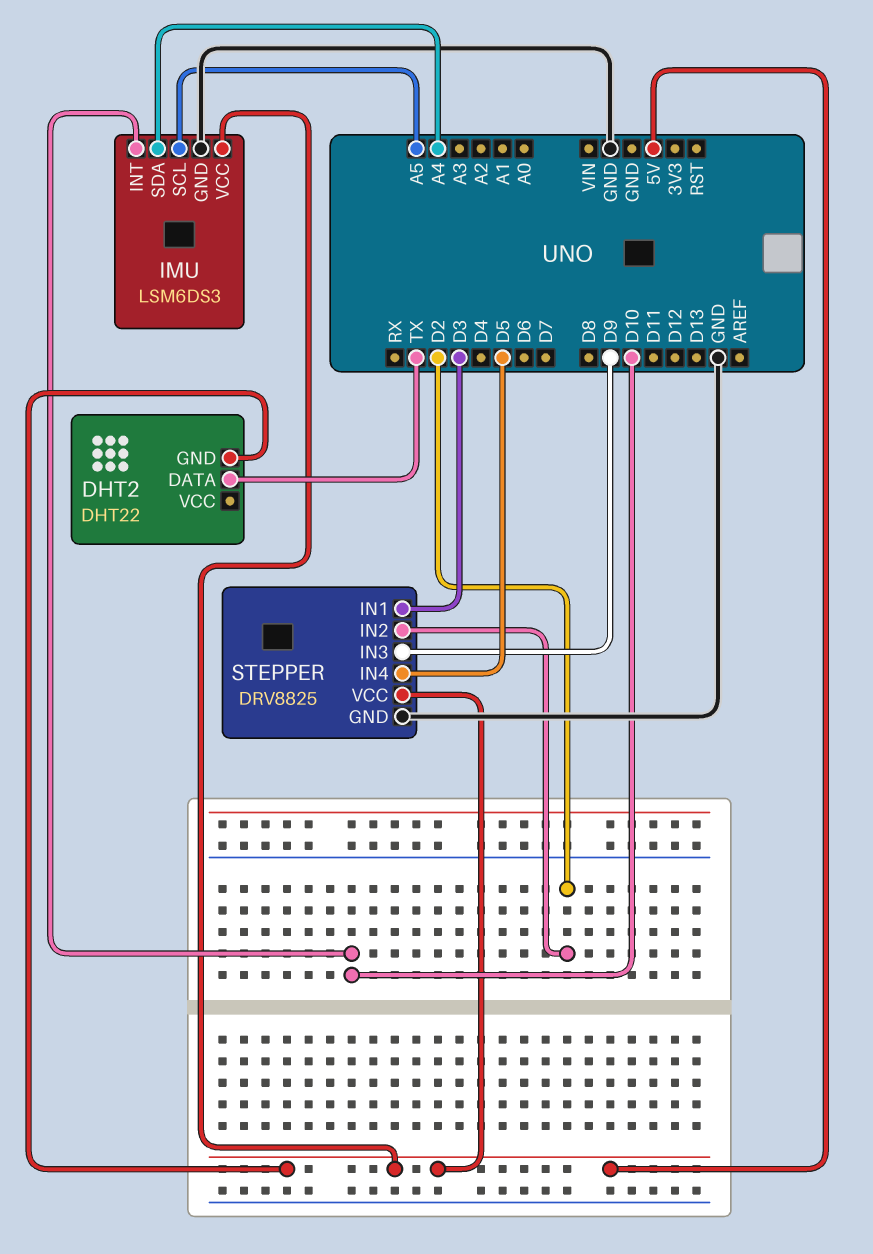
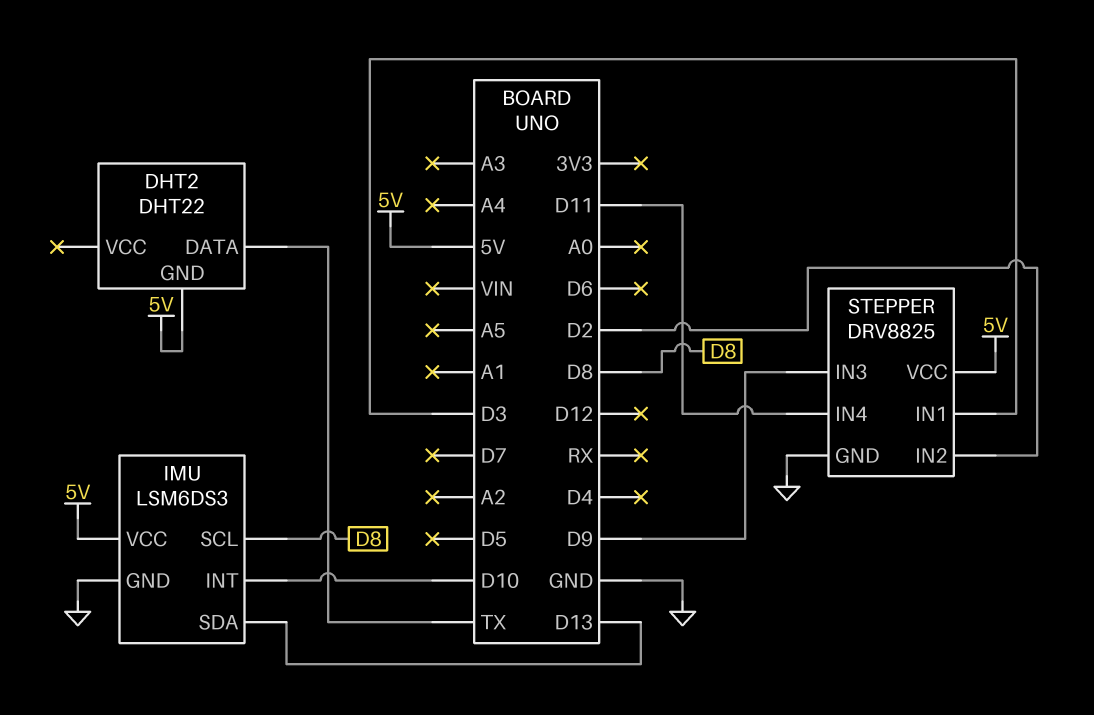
IMU pin SCL: A5 -> D8
IMU pin SDA: A4 -> D13
STEPPER pin IN4: D5 -> D11

